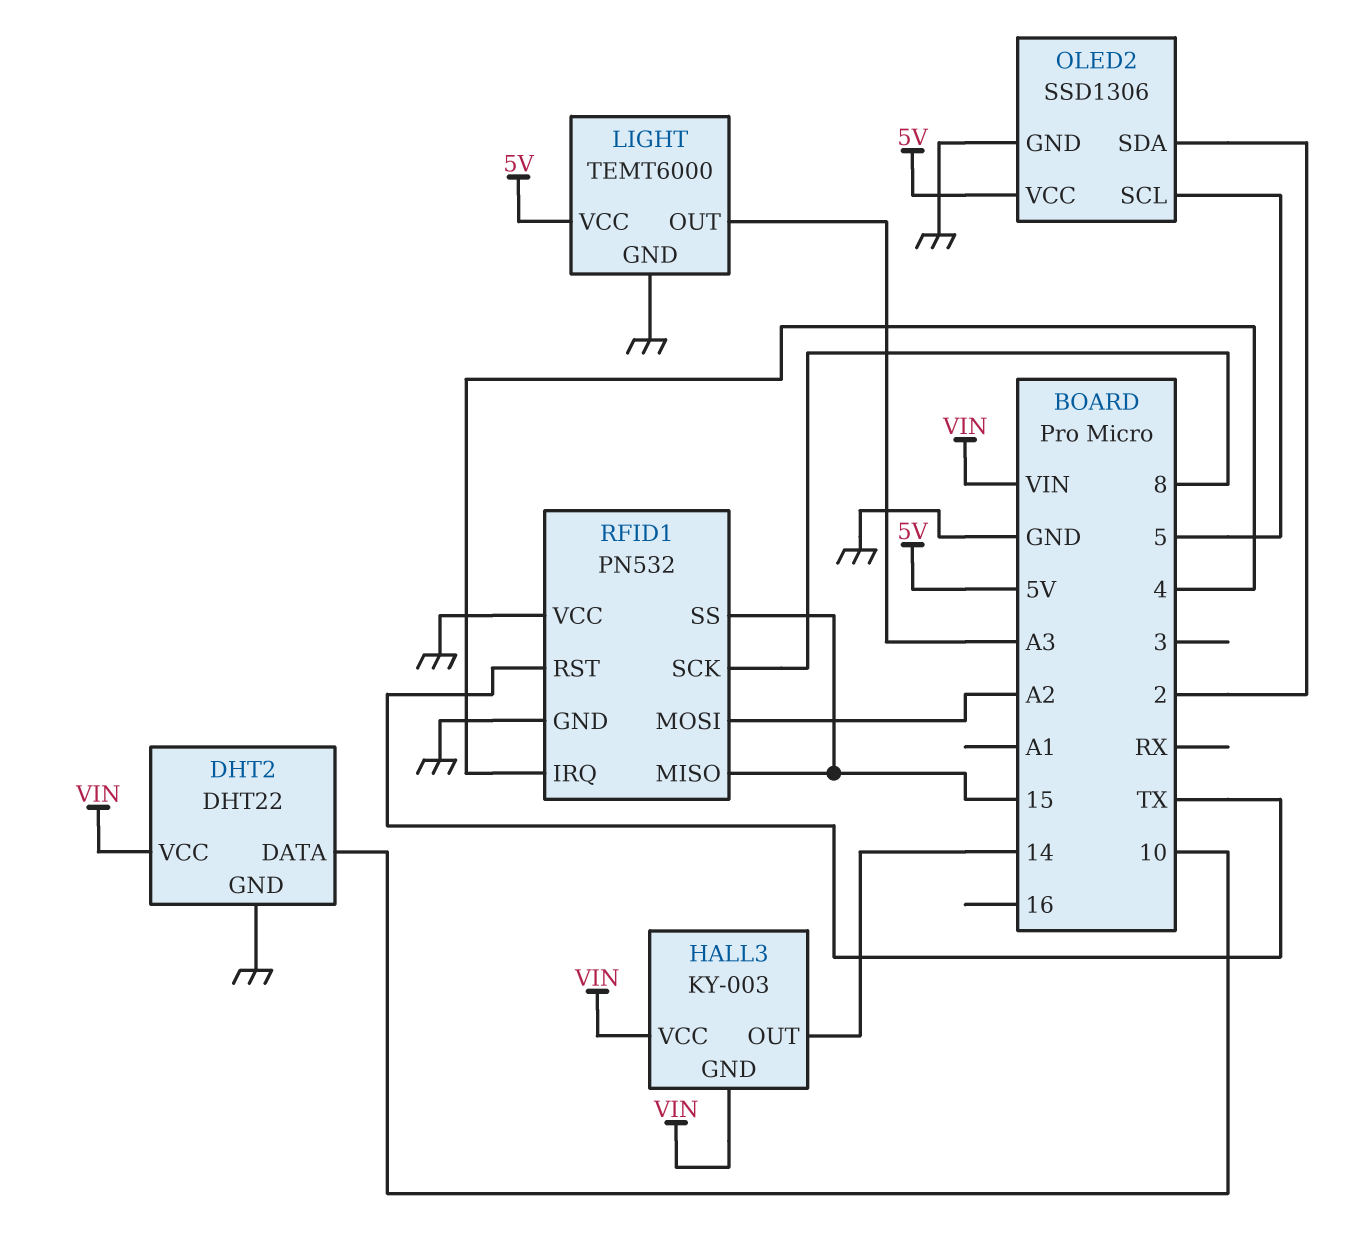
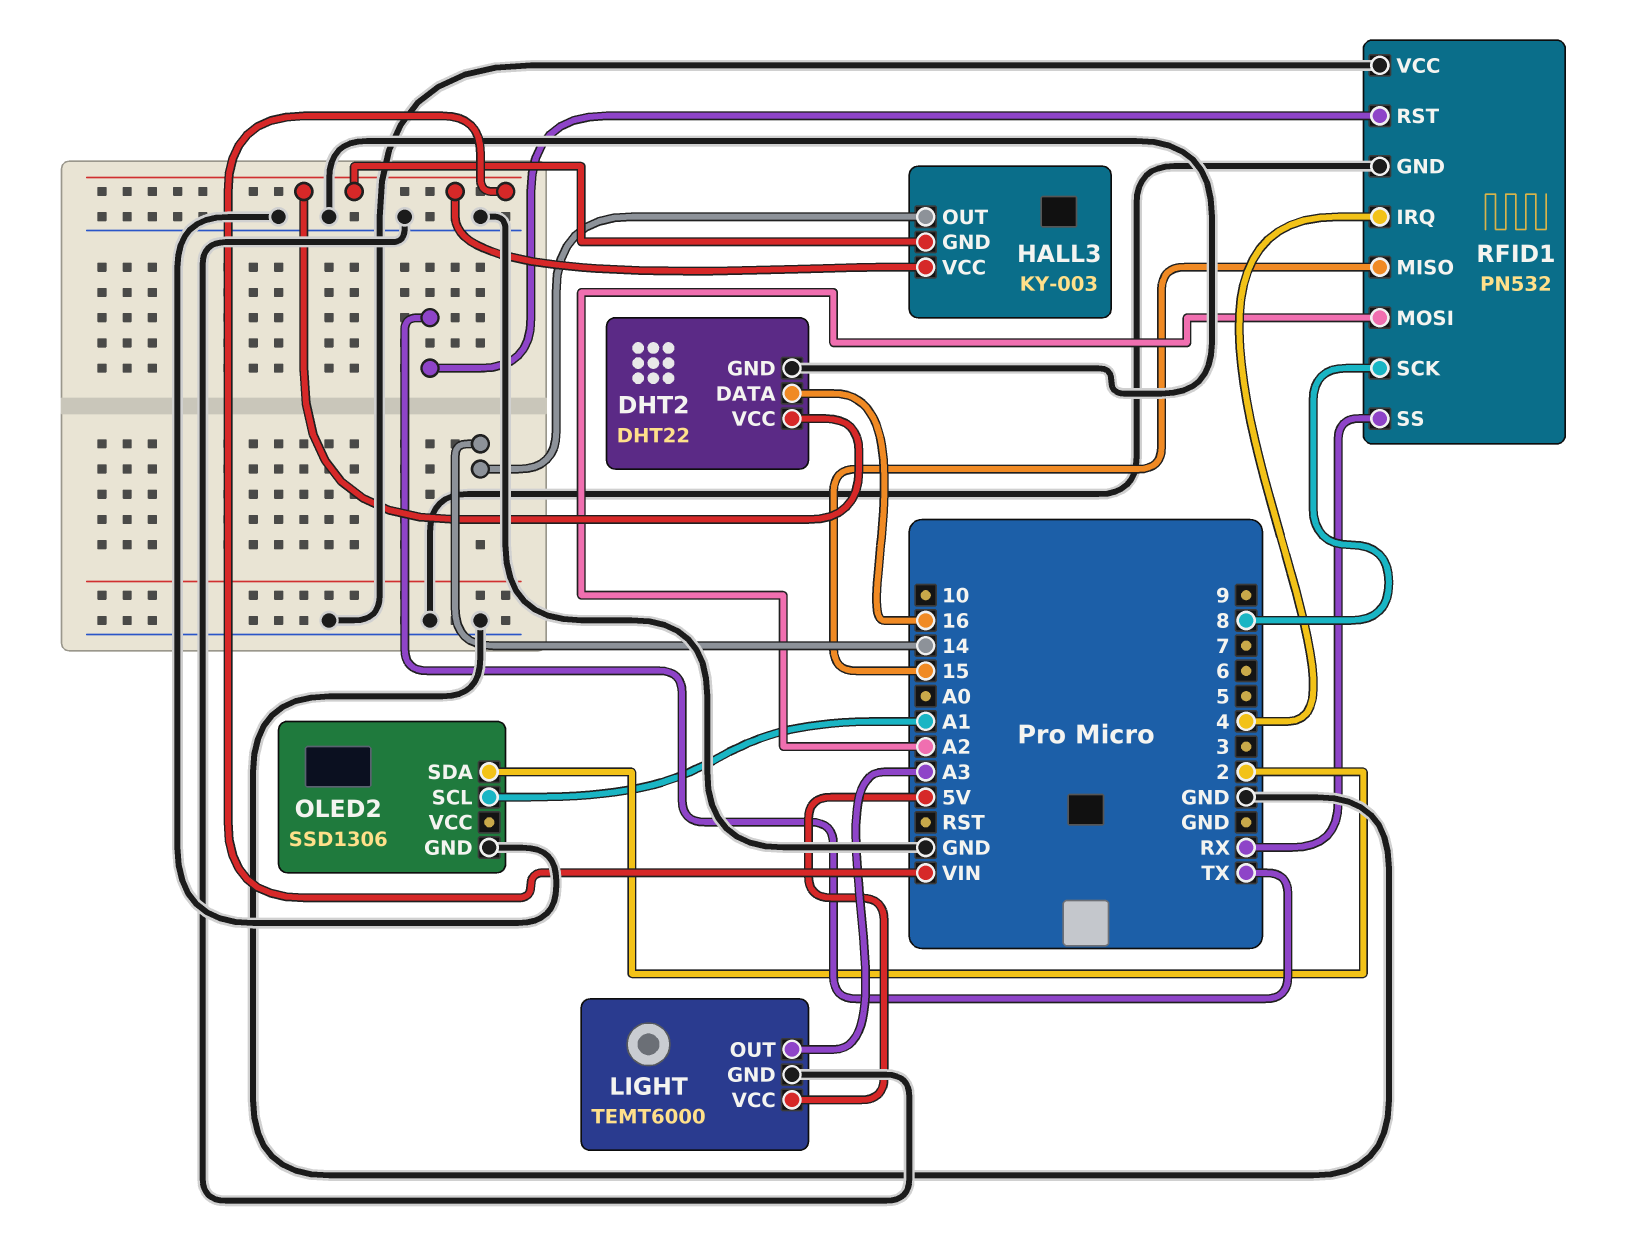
DHT2 pin DATA: 10 -> 16
OLED2 pin SCL: 5 -> A1
OLED2 pin VCC: 5V -> none
RFID1 pin SS: 15 -> RX

